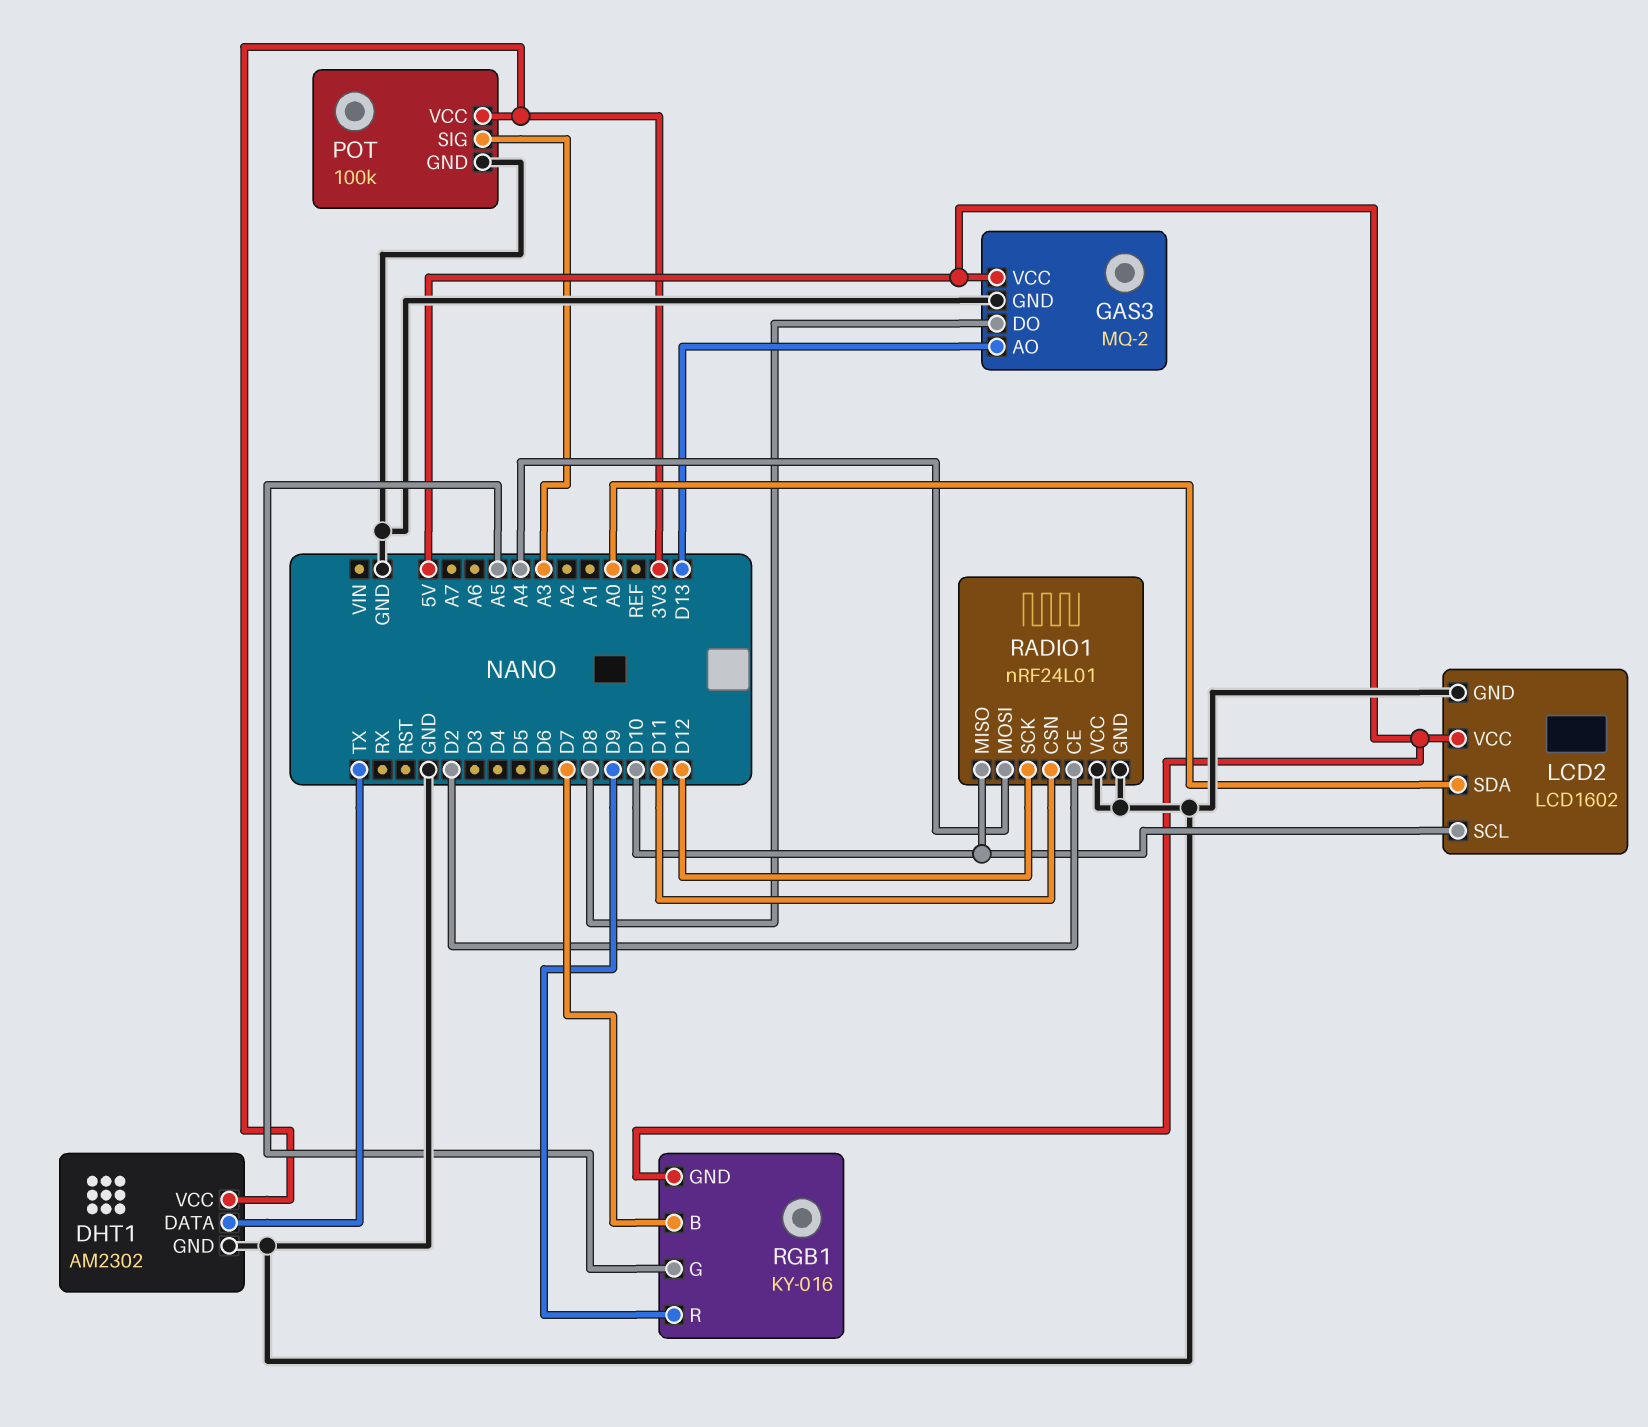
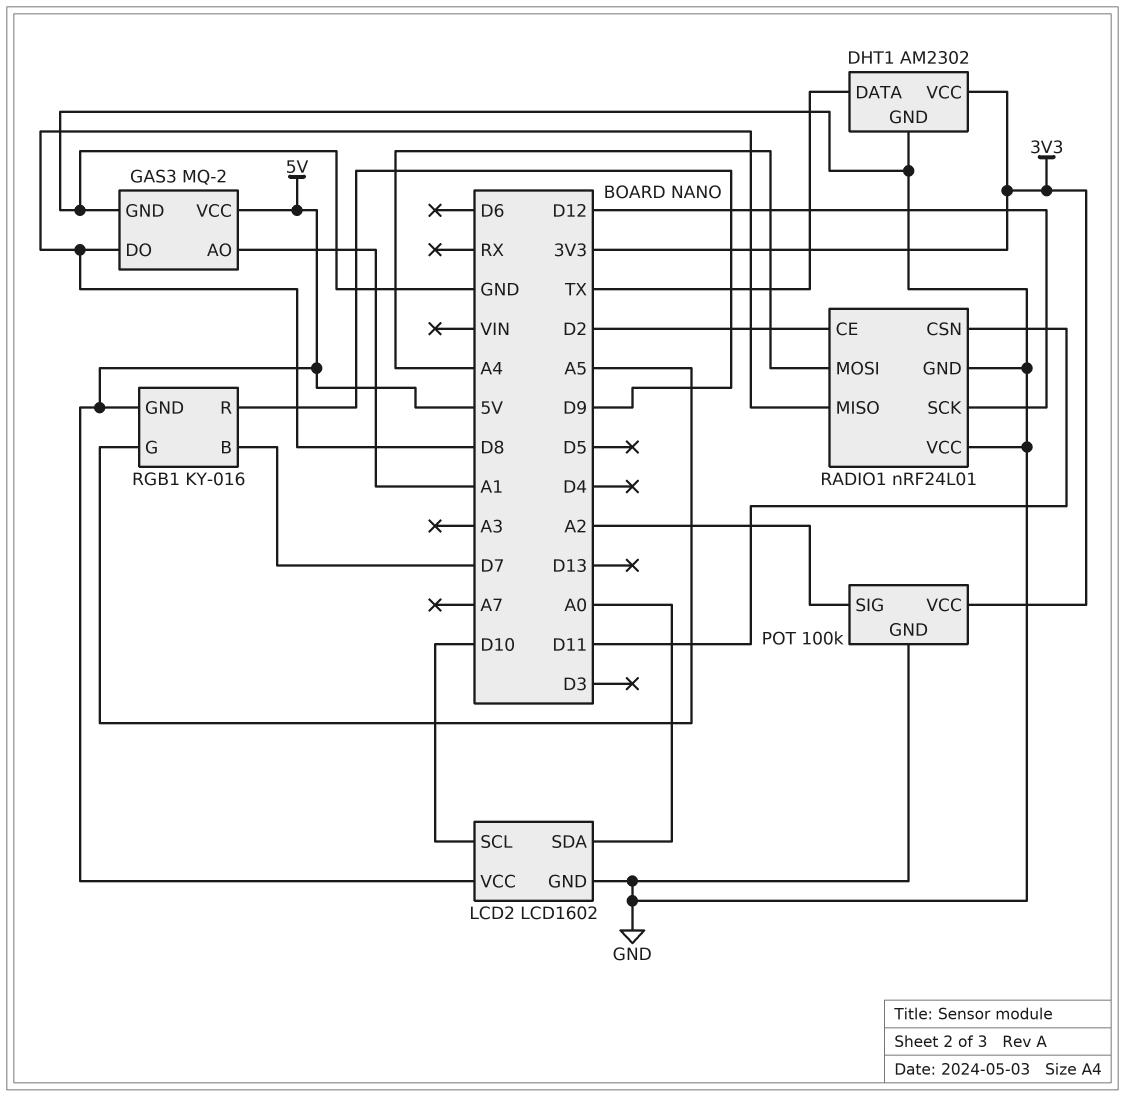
GAS3 pin AO: D13 -> A1
POT pin SIG: A3 -> A2
RADIO1 pin MISO: D10 -> D8

